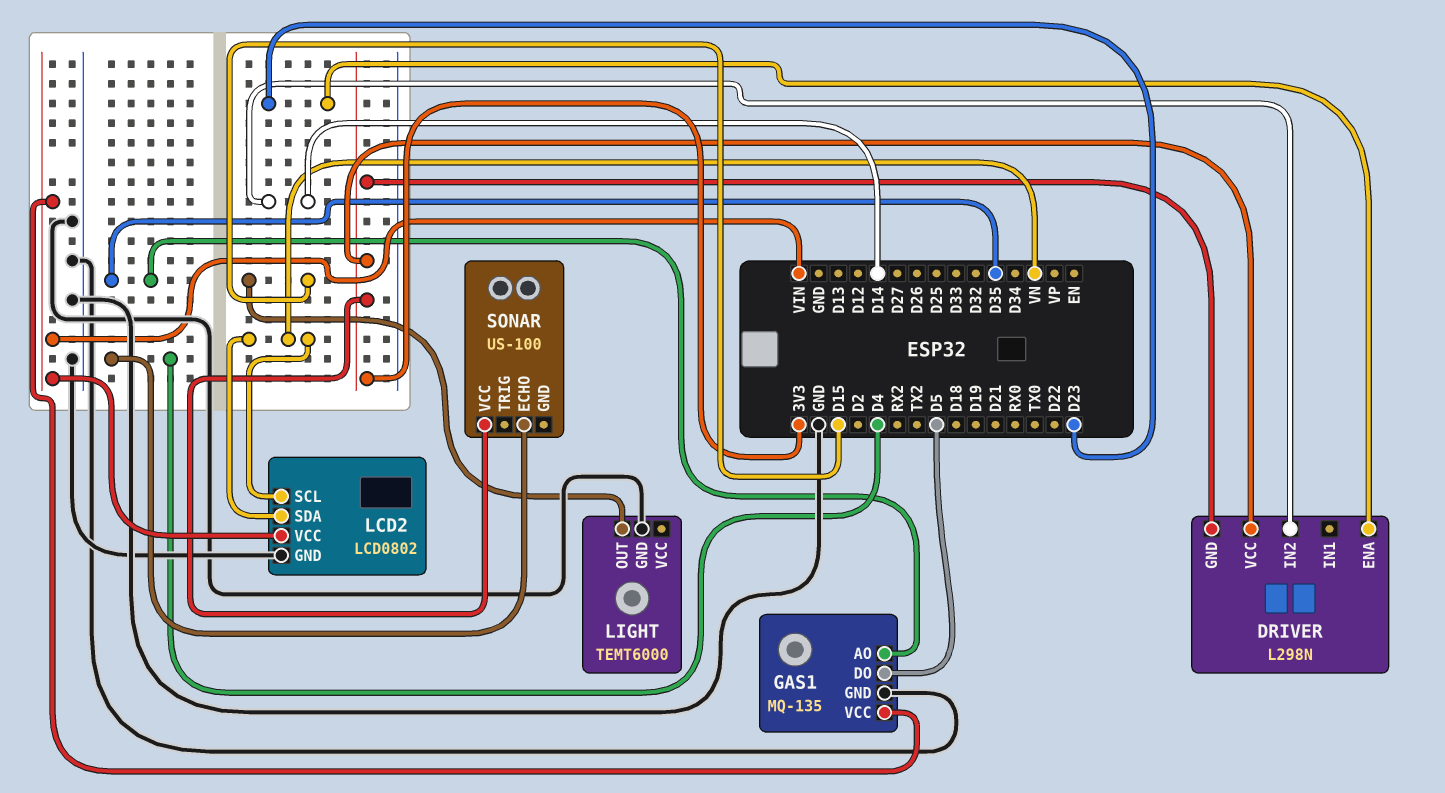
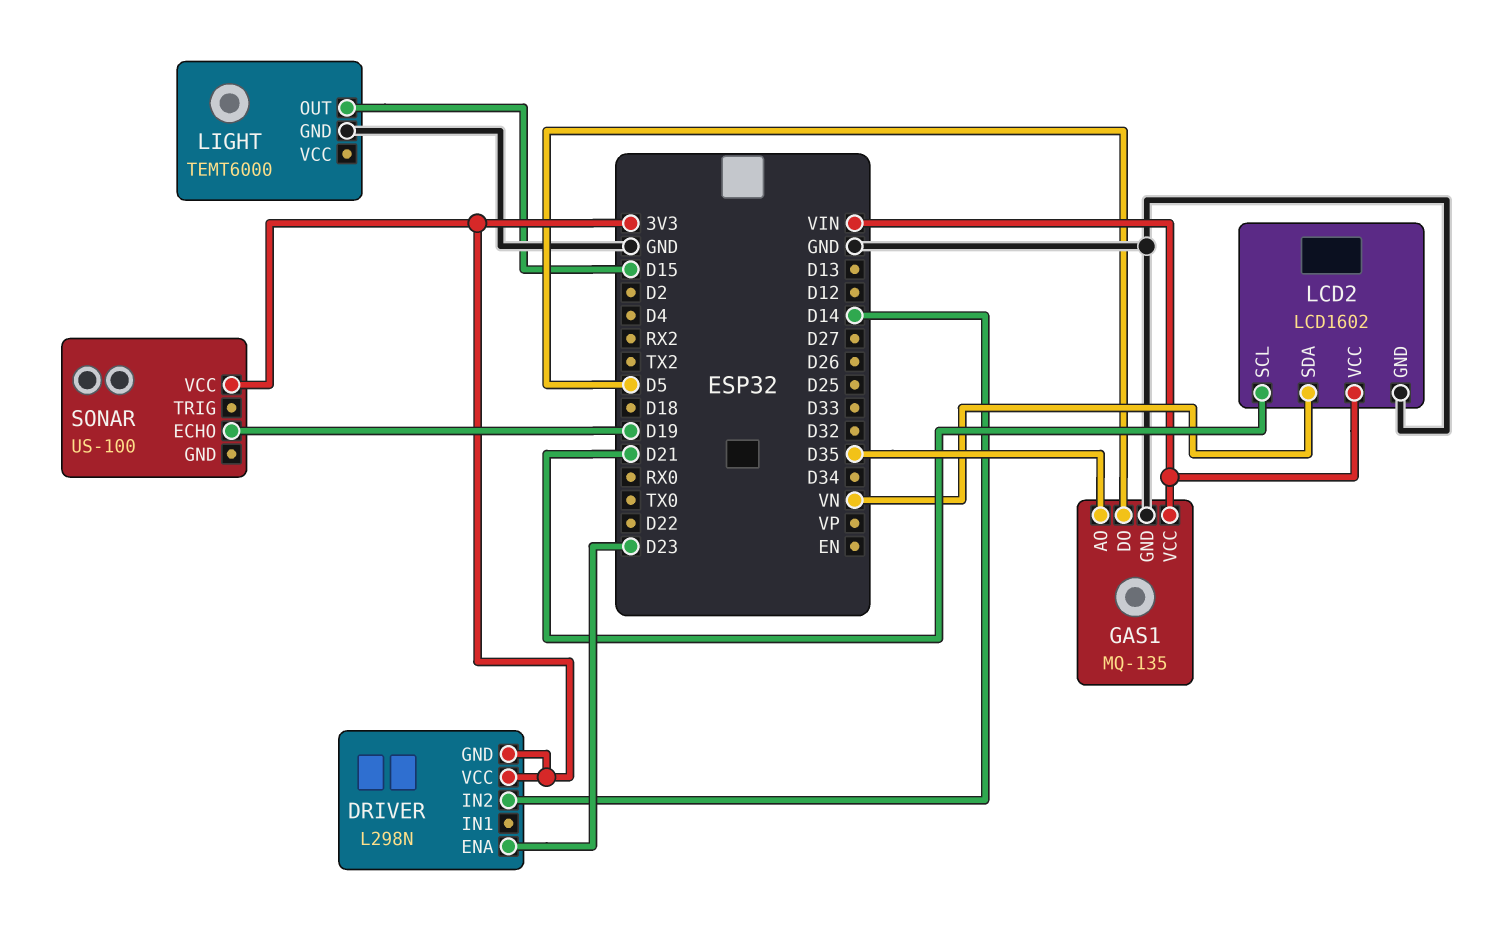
LCD2: LCD0802 -> LCD1602
LCD2 pin SCL: VN -> D21
SONAR pin ECHO: D4 -> D19

